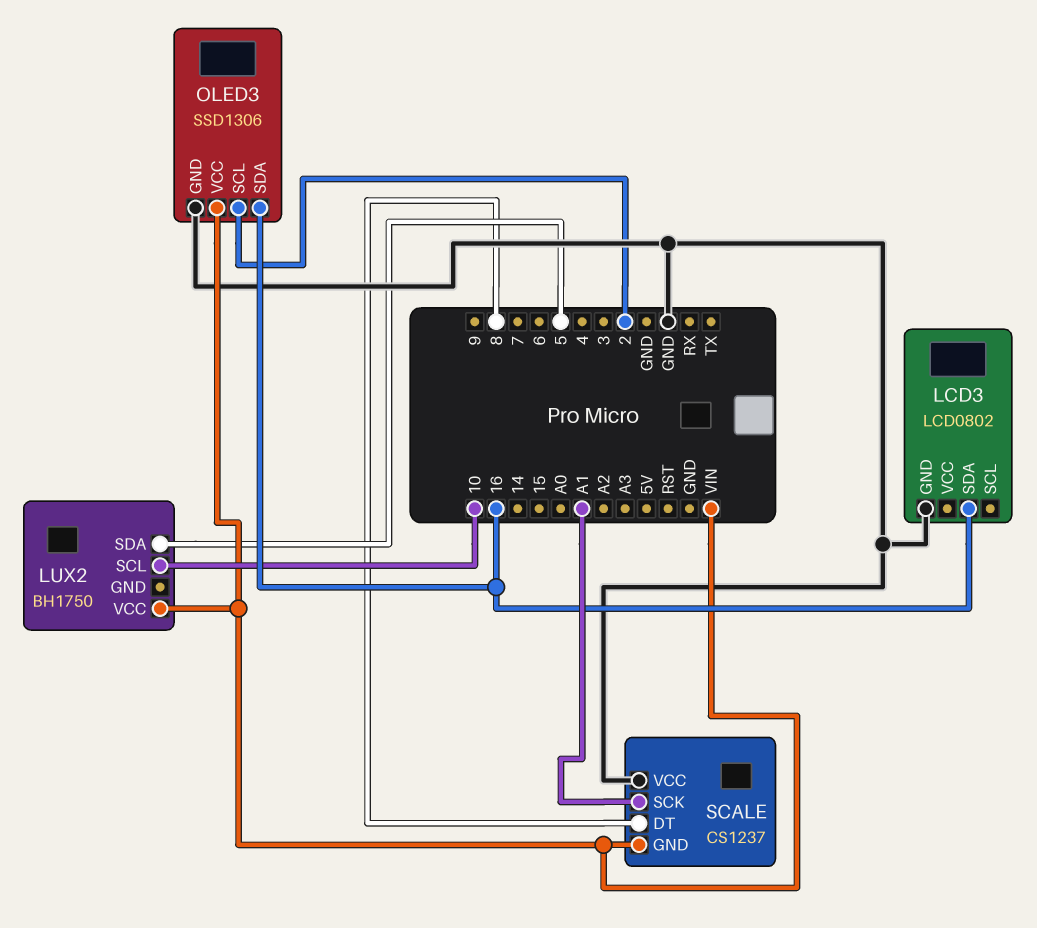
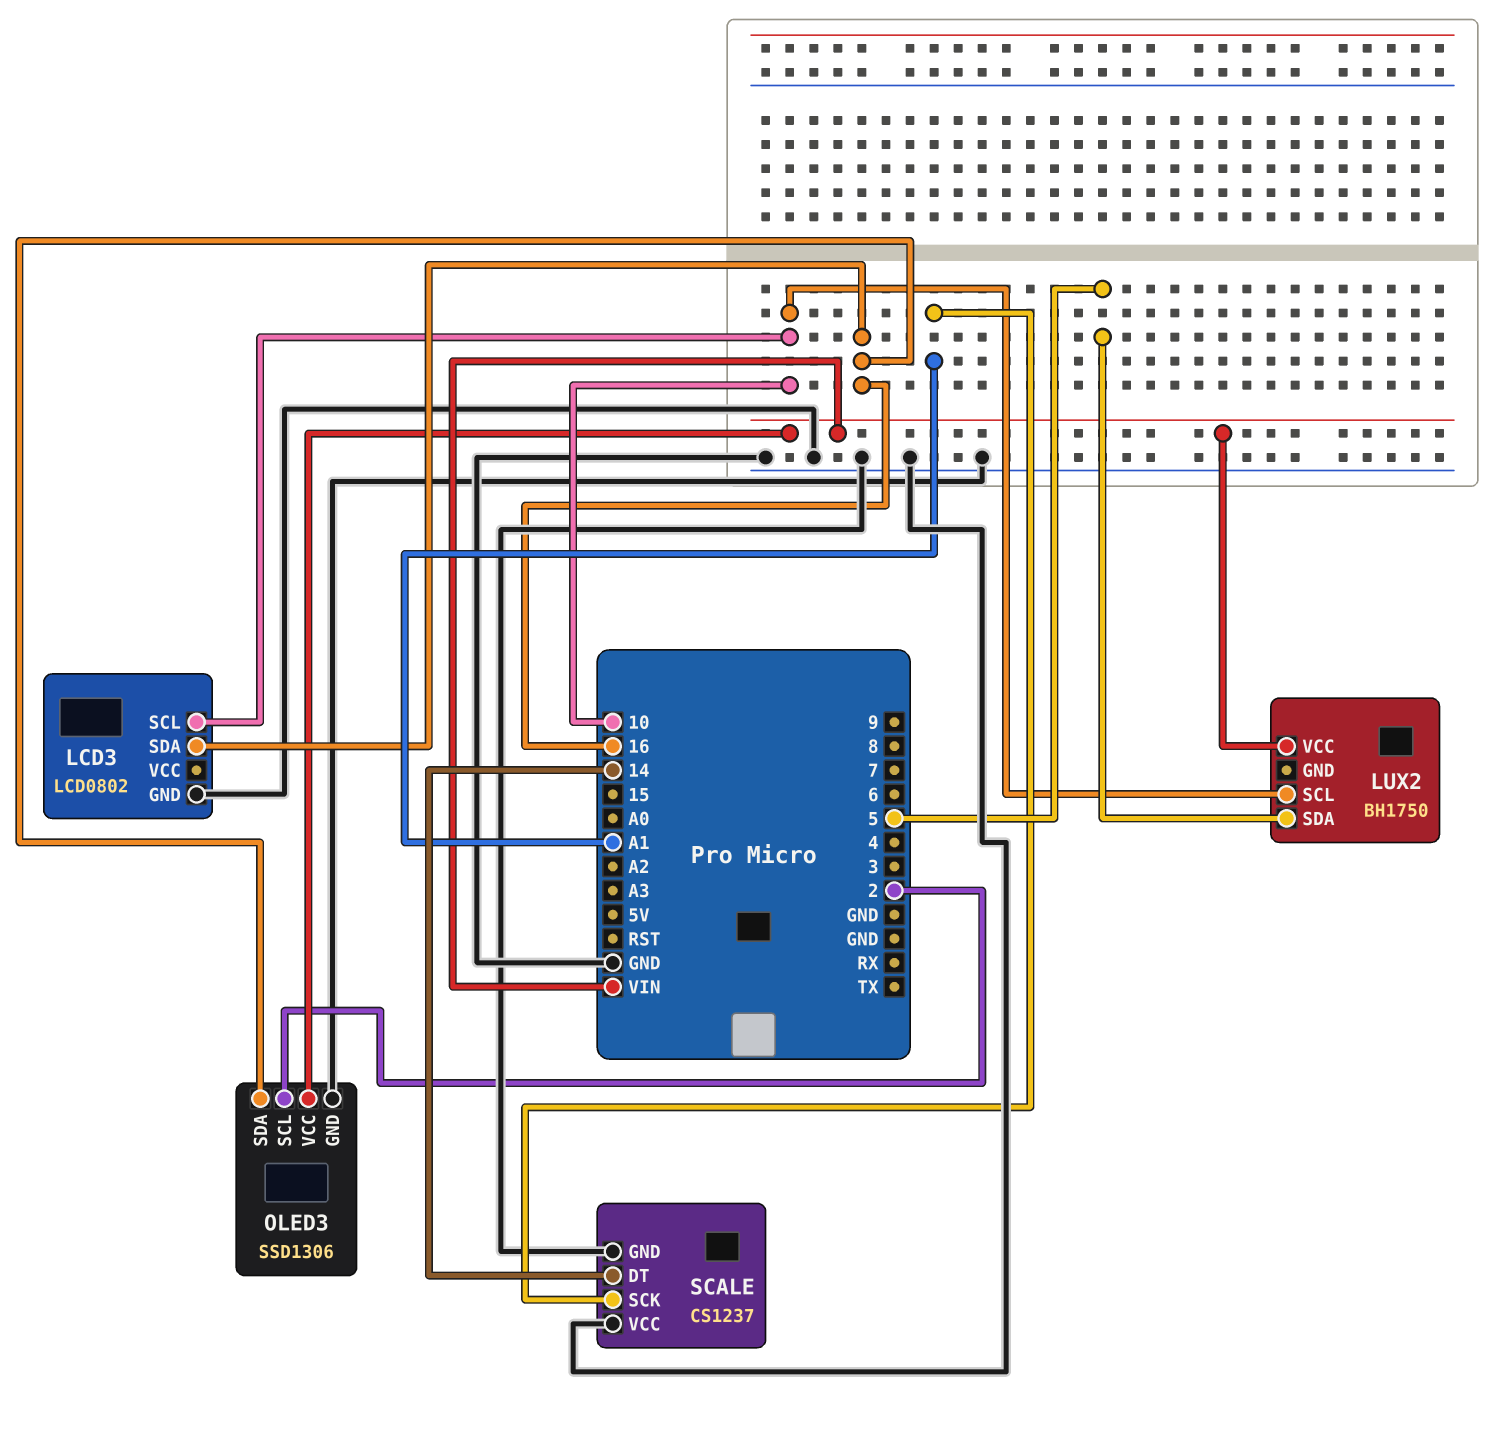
LCD3 pin SCL: none -> 10
SCALE pin DT: 8 -> 14
SCALE pin GND: VIN -> GND

